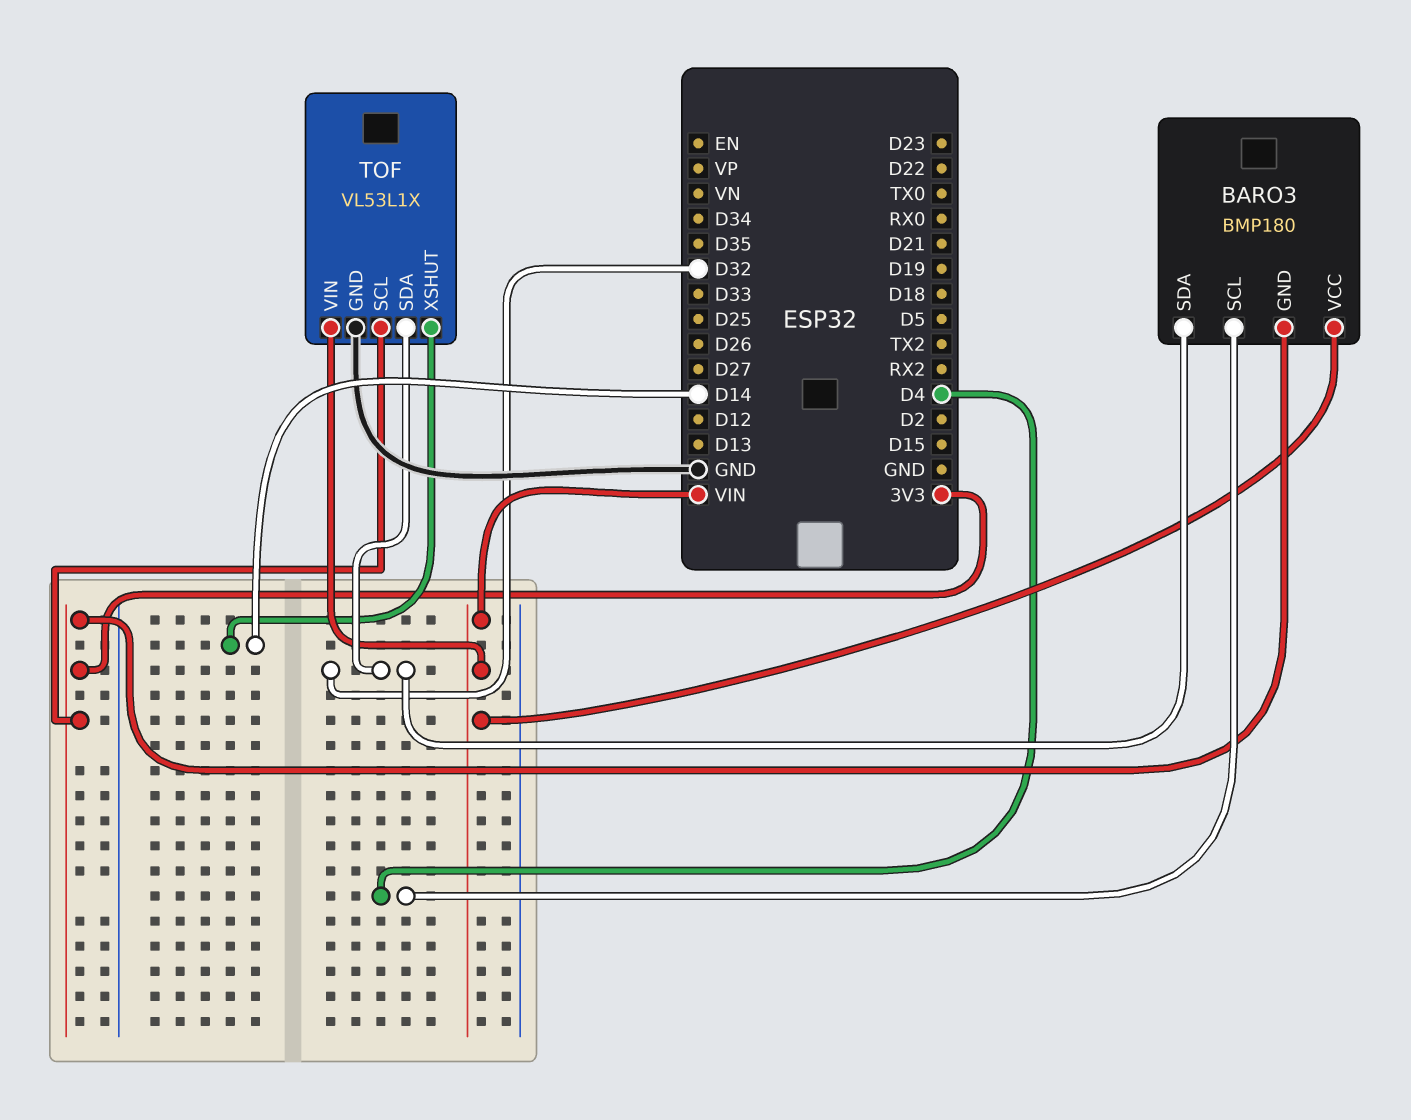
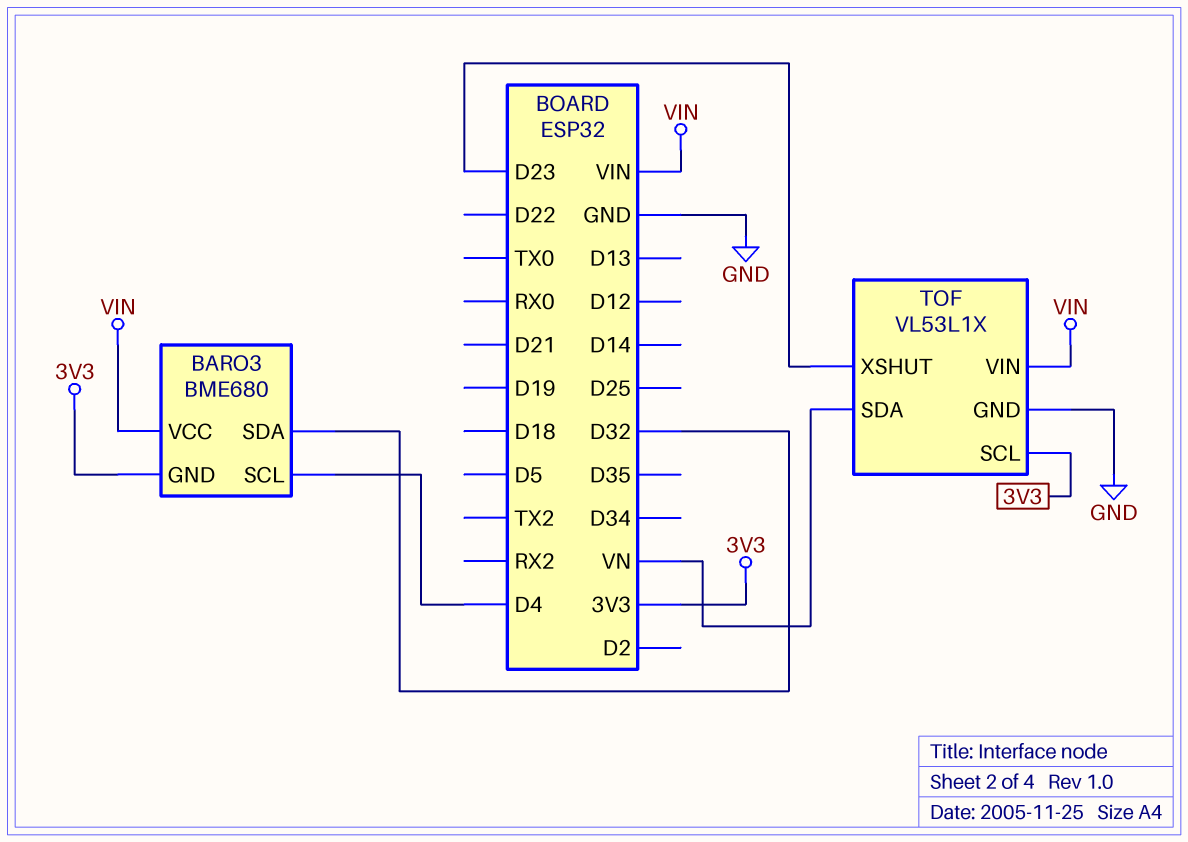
BARO3: BMP180 -> BME680
TOF pin SDA: D32 -> VN
TOF pin XSHUT: D14 -> D23

